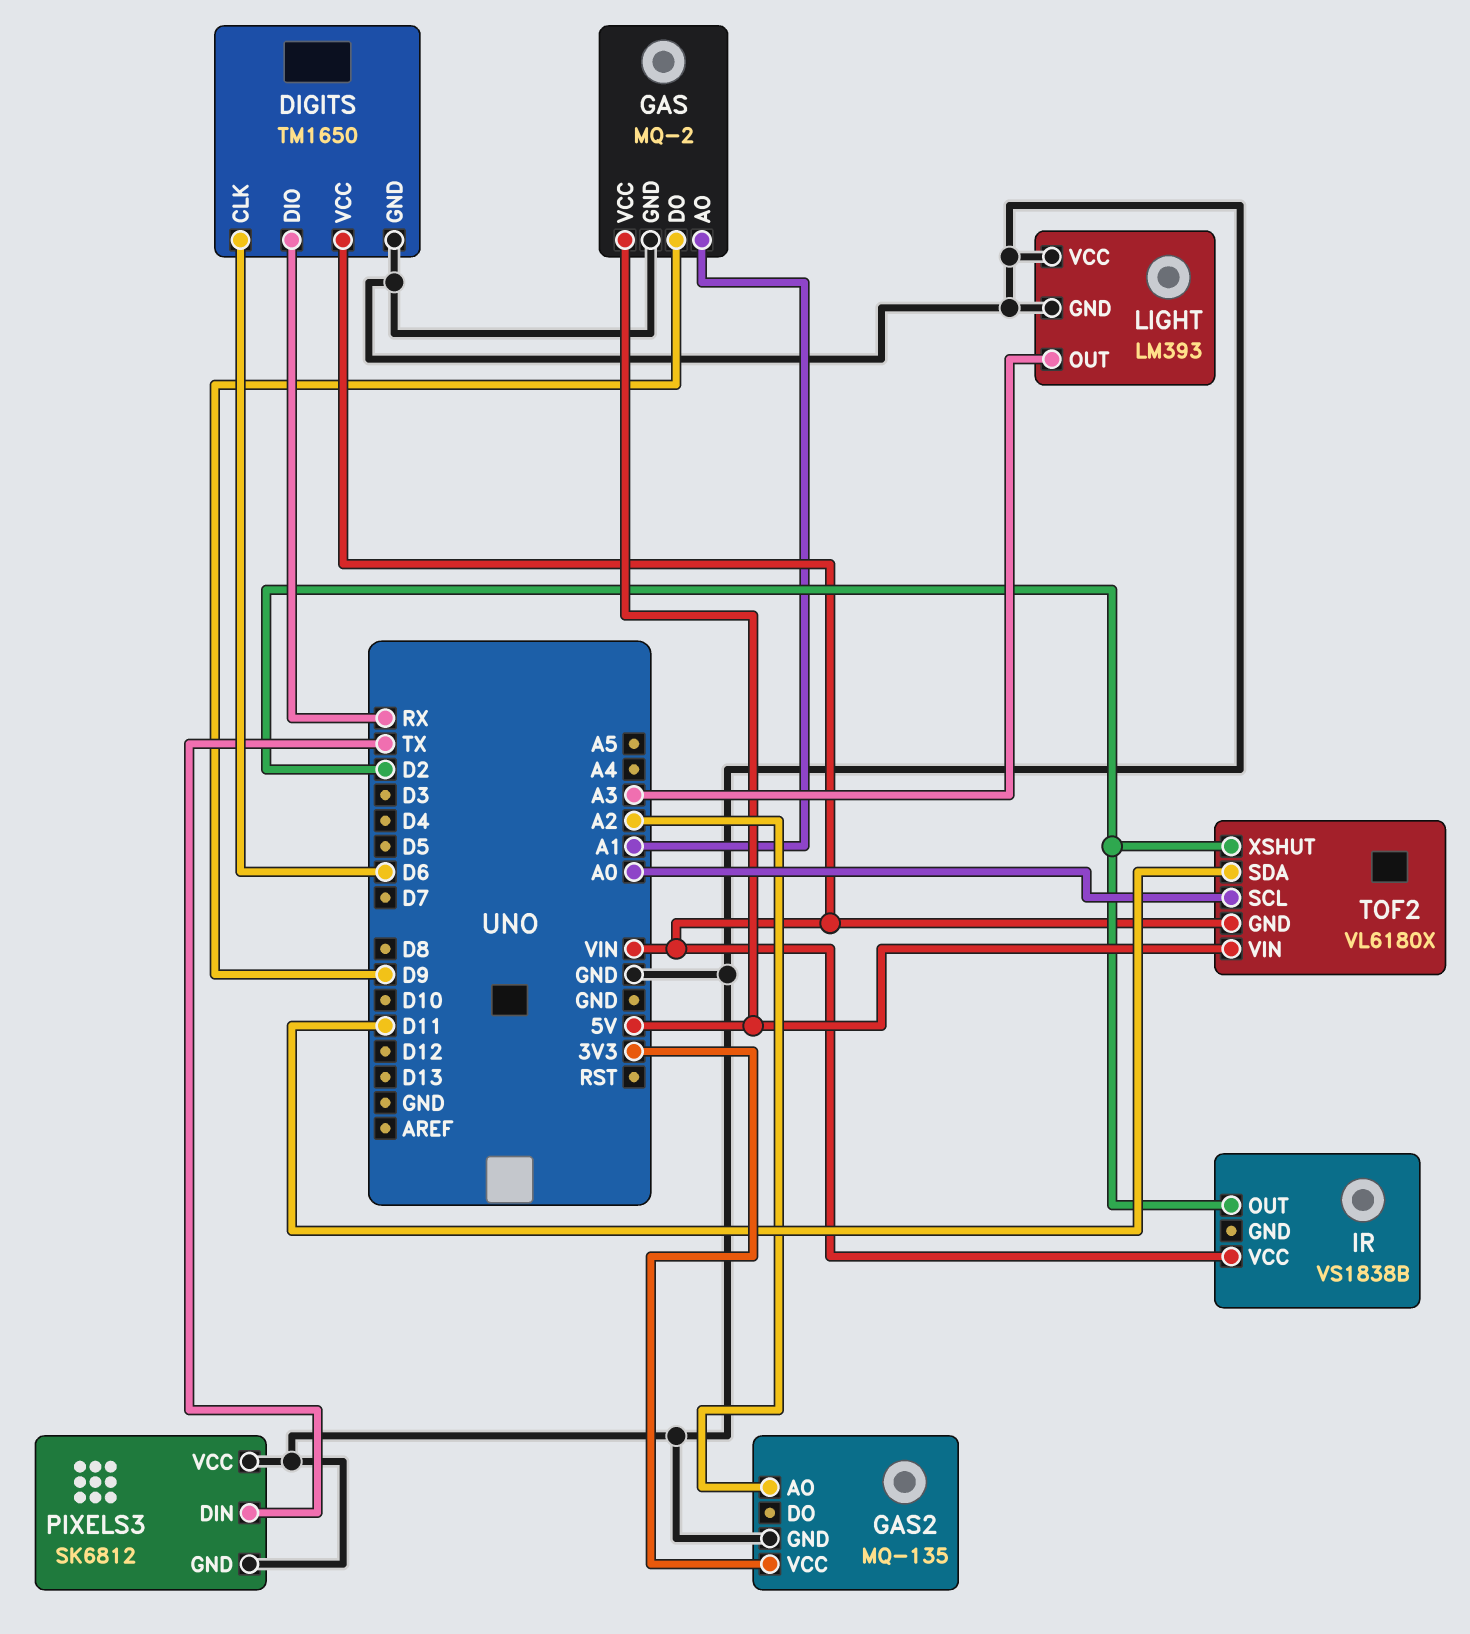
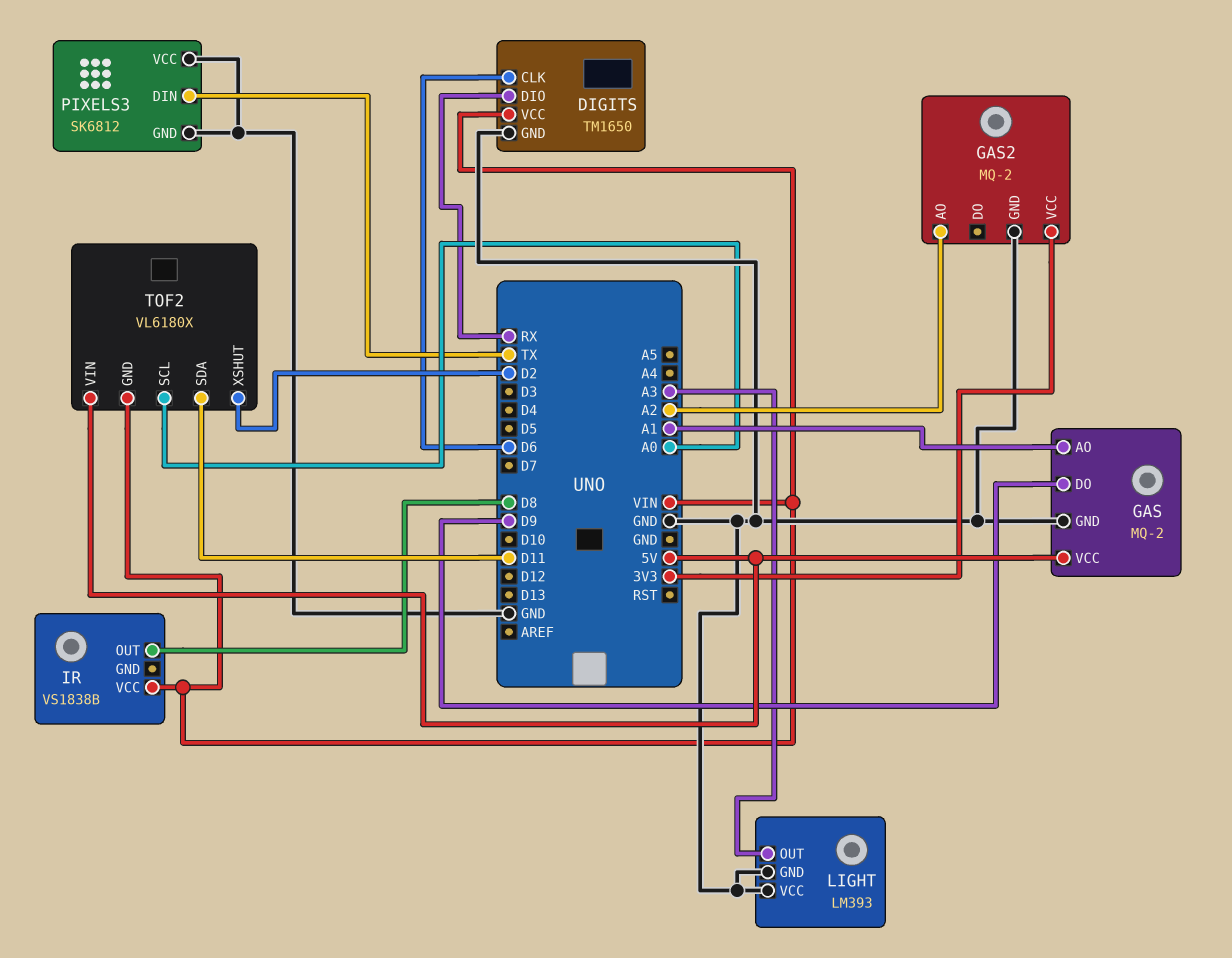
GAS2: MQ-135 -> MQ-2
IR pin OUT: D2 -> D8

